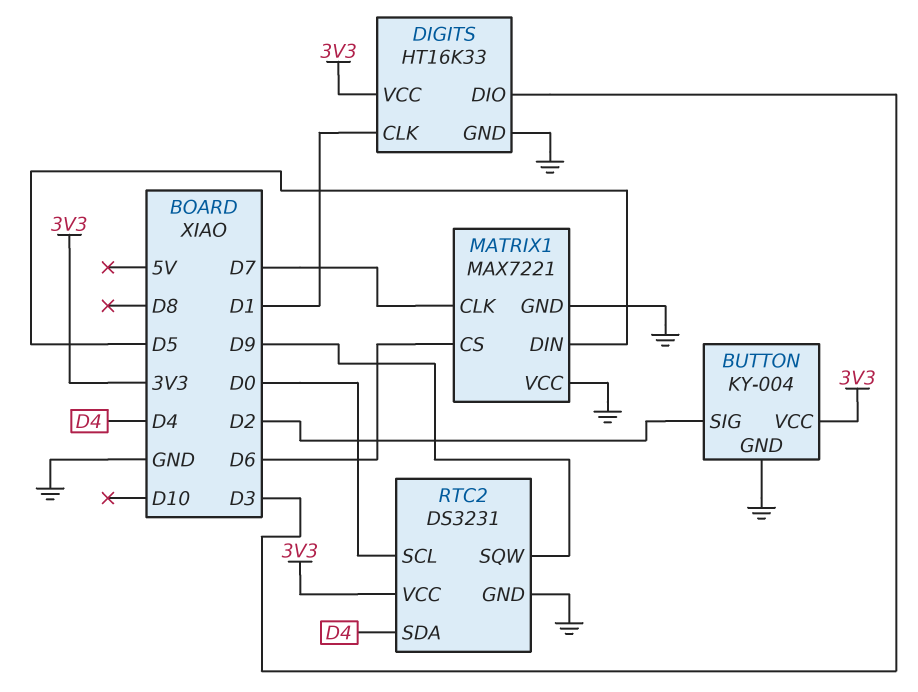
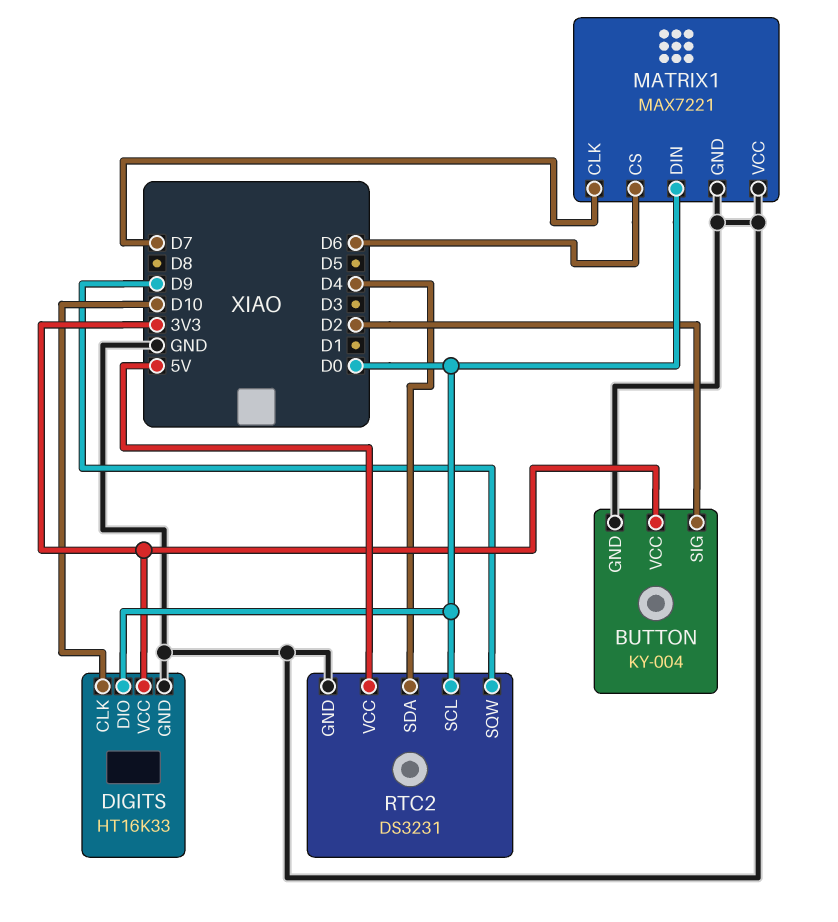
DIGITS pin CLK: D1 -> D10
DIGITS pin DIO: D3 -> D0
MATRIX1 pin DIN: D5 -> D0
RTC2 pin VCC: 3V3 -> 5V

